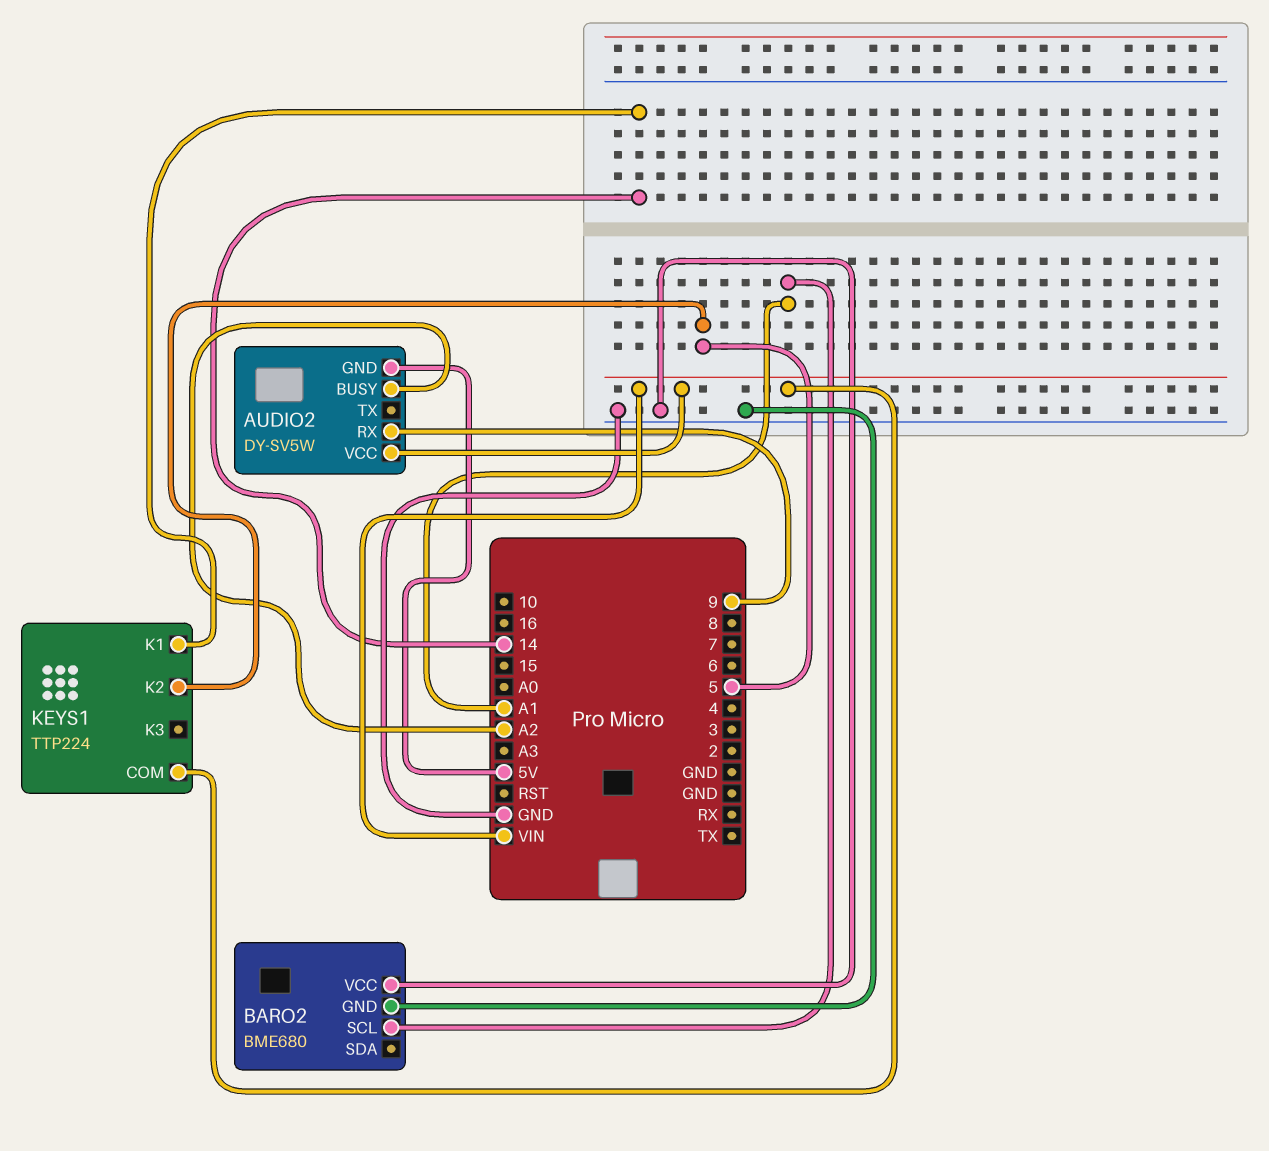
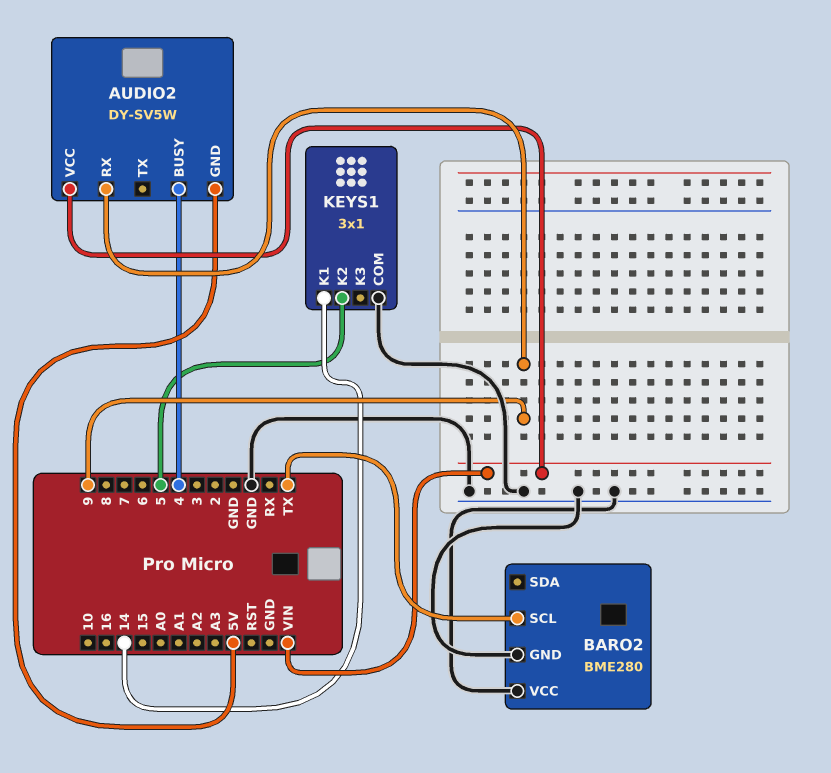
AUDIO2 pin BUSY: A2 -> 4
BARO2: BME680 -> BME280
BARO2 pin SCL: A1 -> TX
KEYS1: TTP224 -> 3x1
KEYS1 pin COM: VIN -> GND

